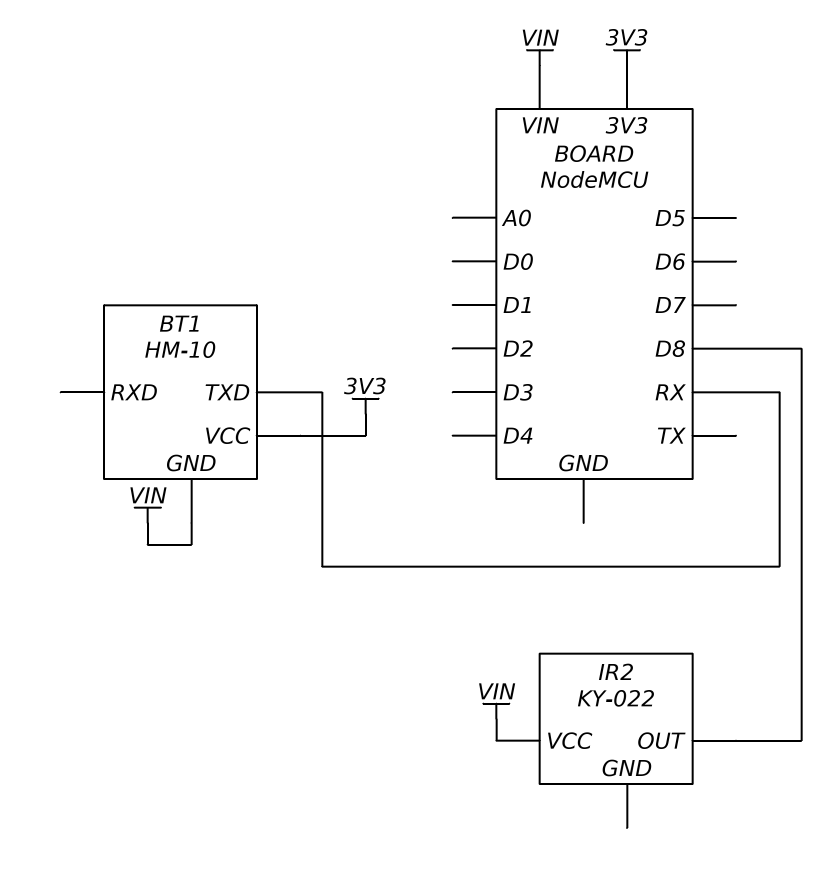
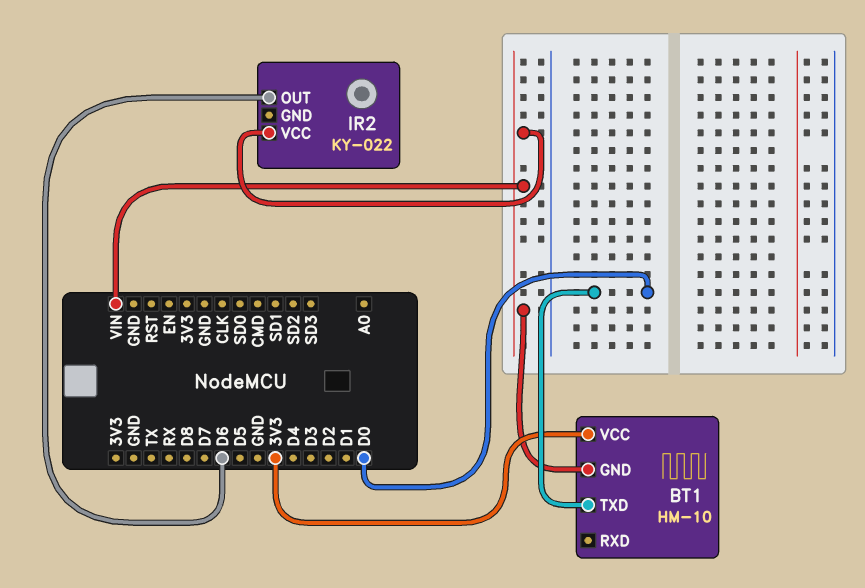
BT1 pin TXD: RX -> D0
IR2 pin OUT: D8 -> D6

